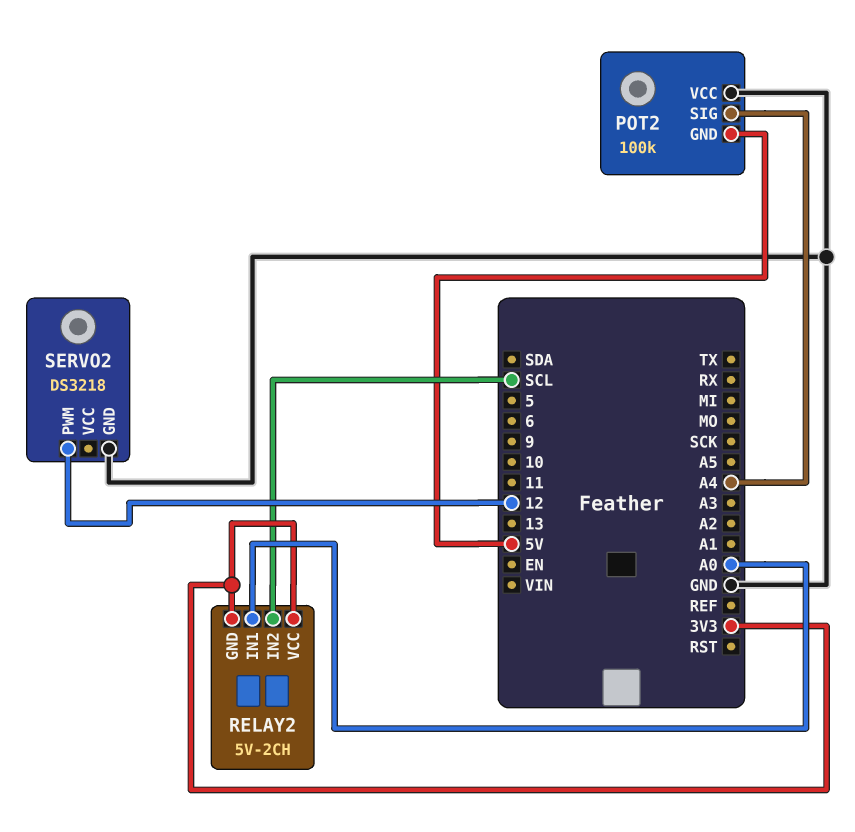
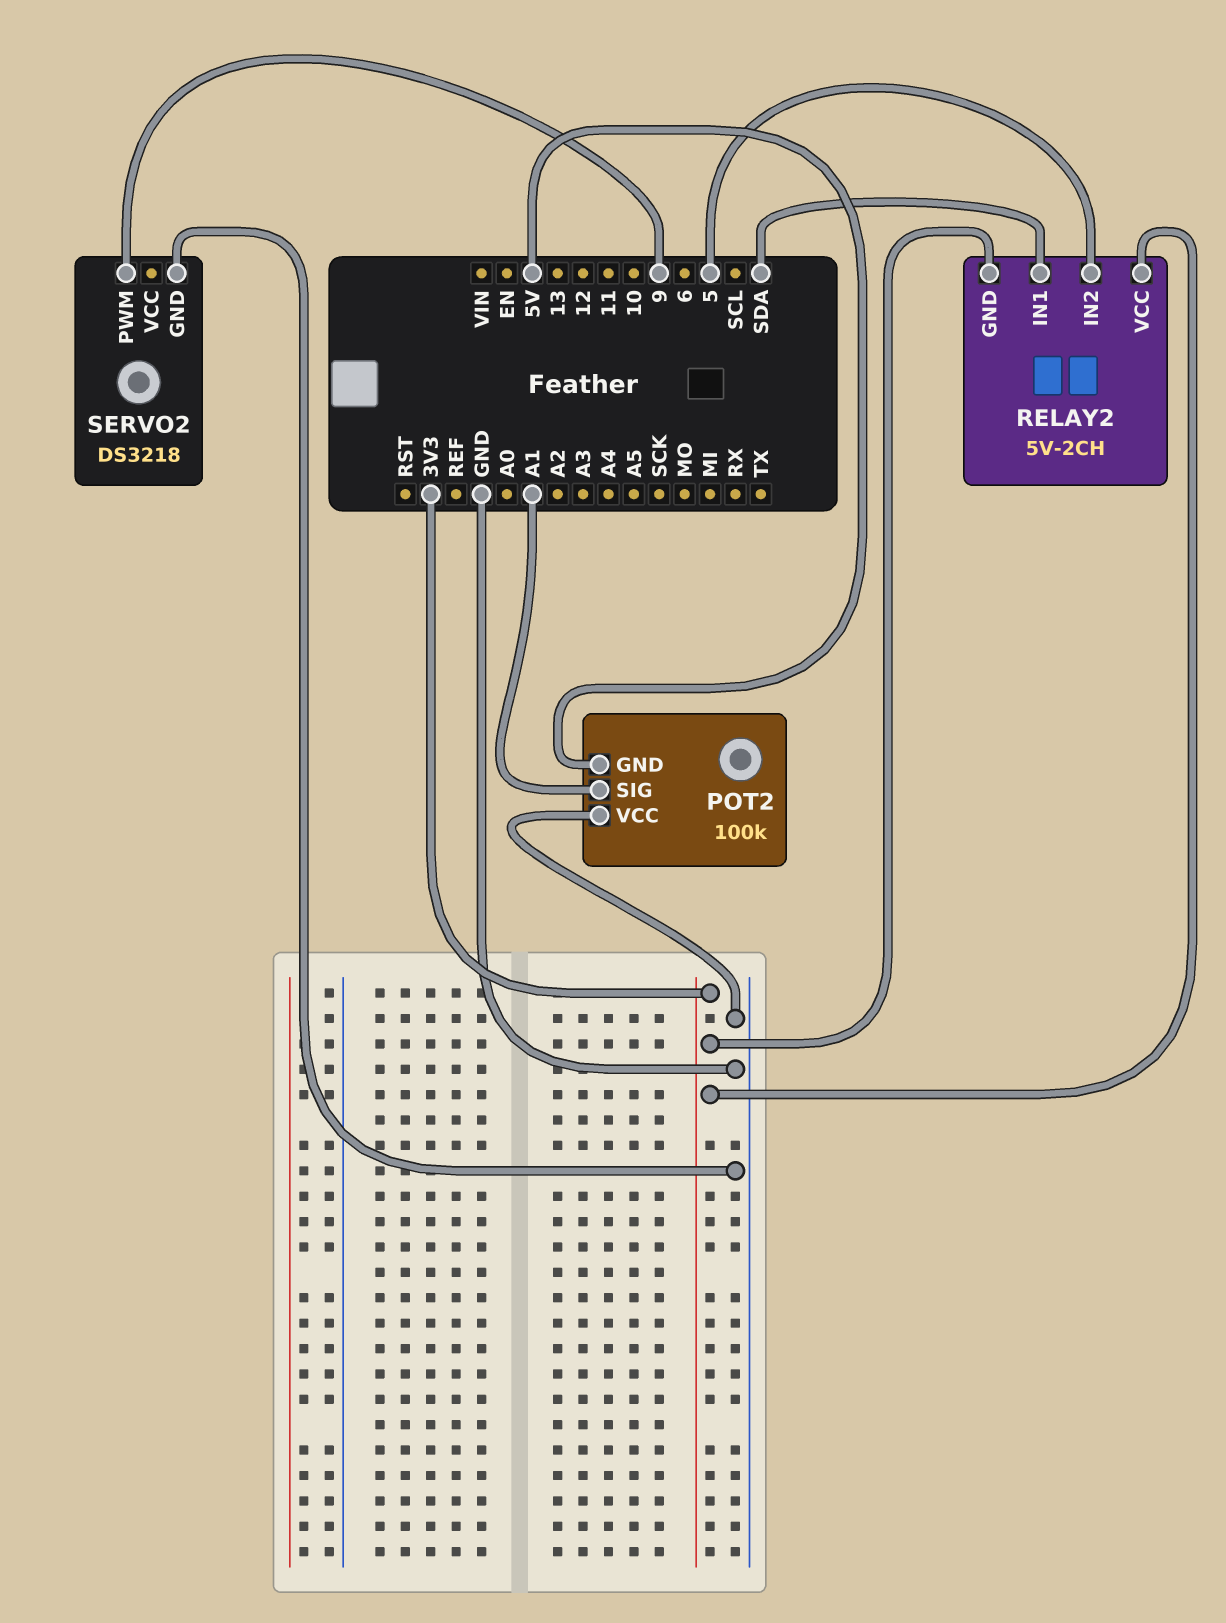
POT2 pin SIG: A4 -> A1
RELAY2 pin IN1: A0 -> SDA
RELAY2 pin IN2: SCL -> 5
SERVO2 pin PWM: 12 -> 9

